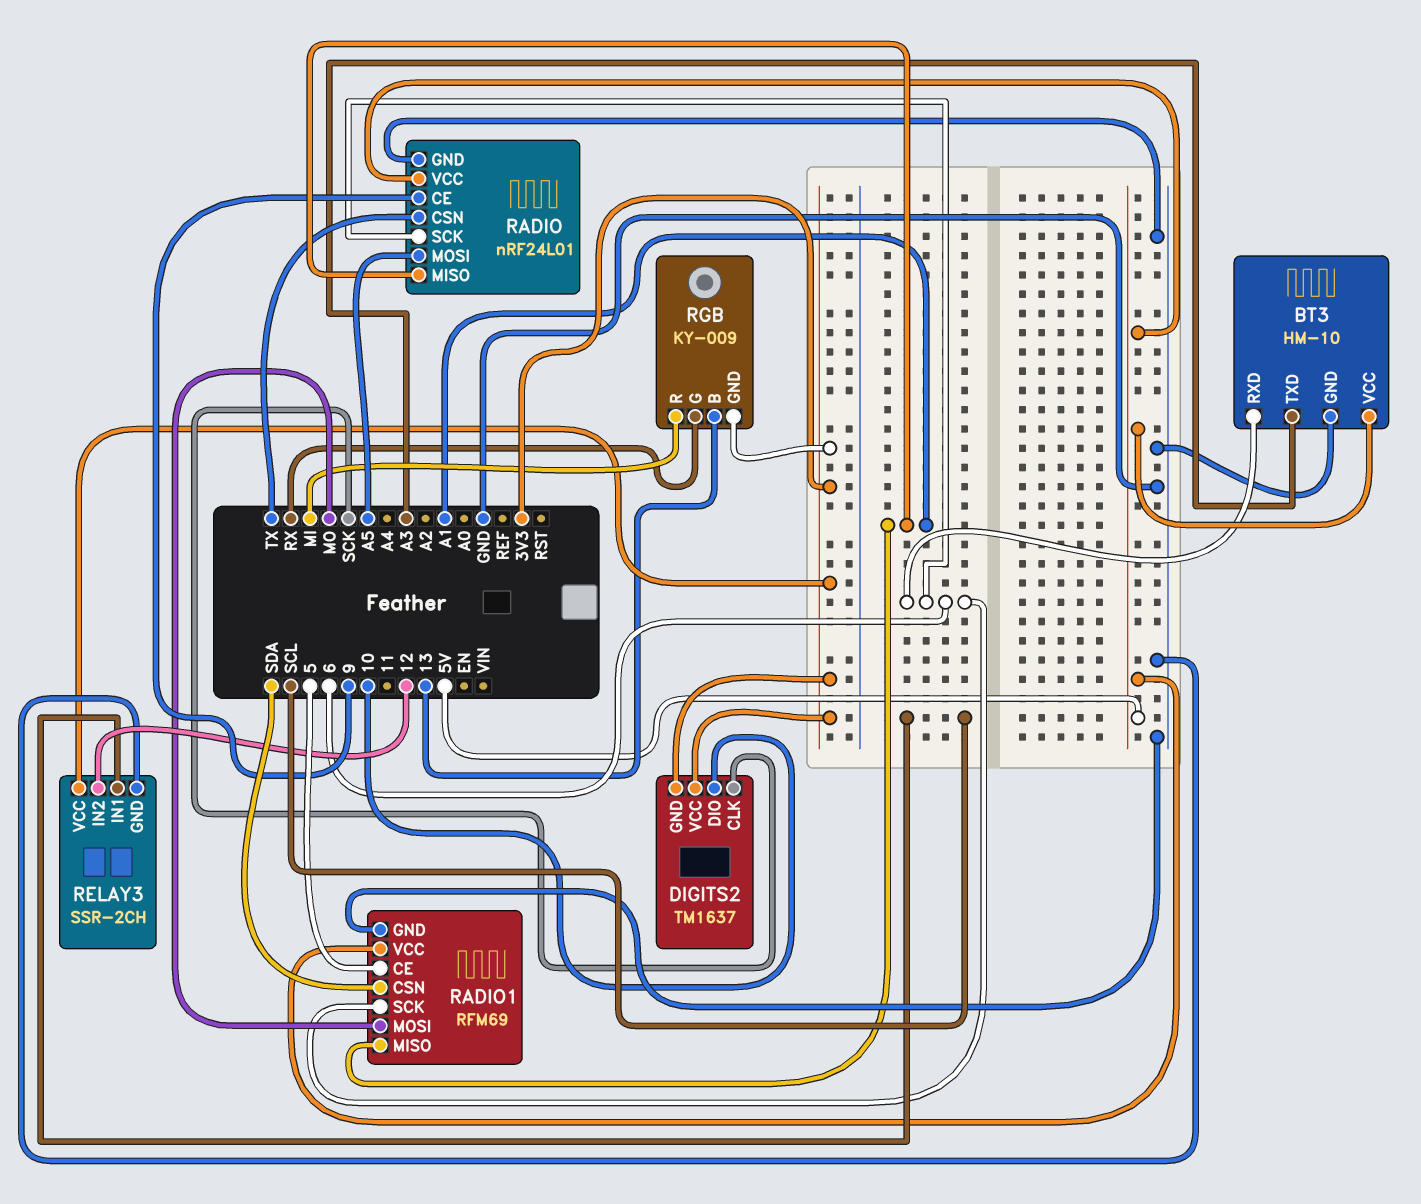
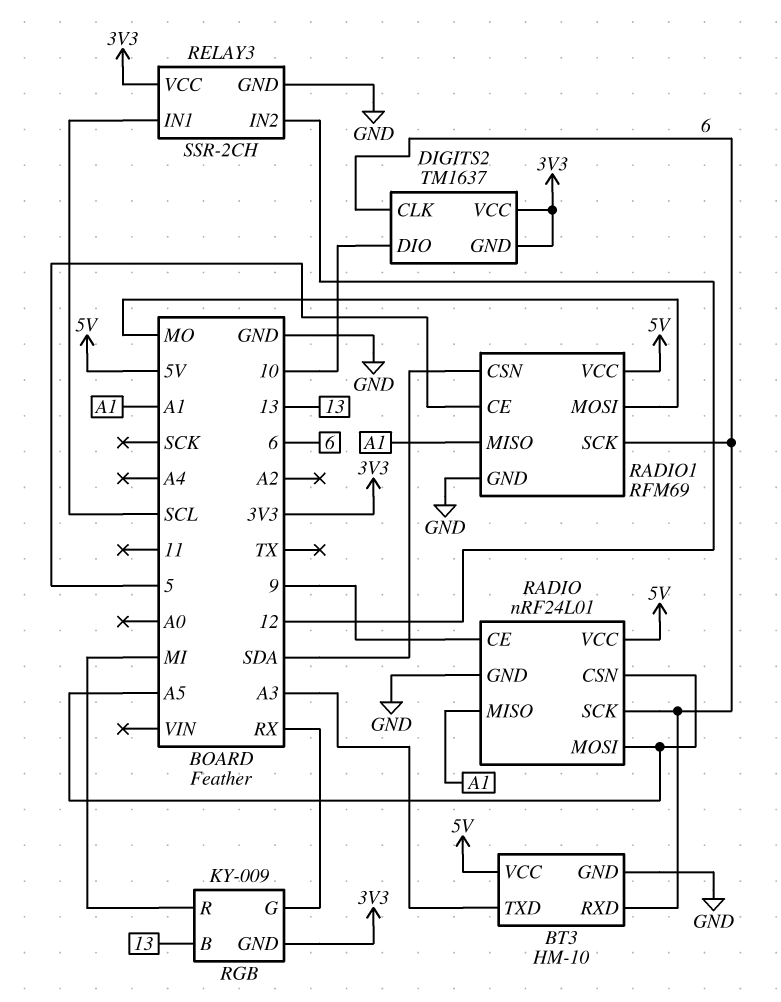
DIGITS2 pin CLK: SCK -> 6
RADIO pin CSN: TX -> A5

